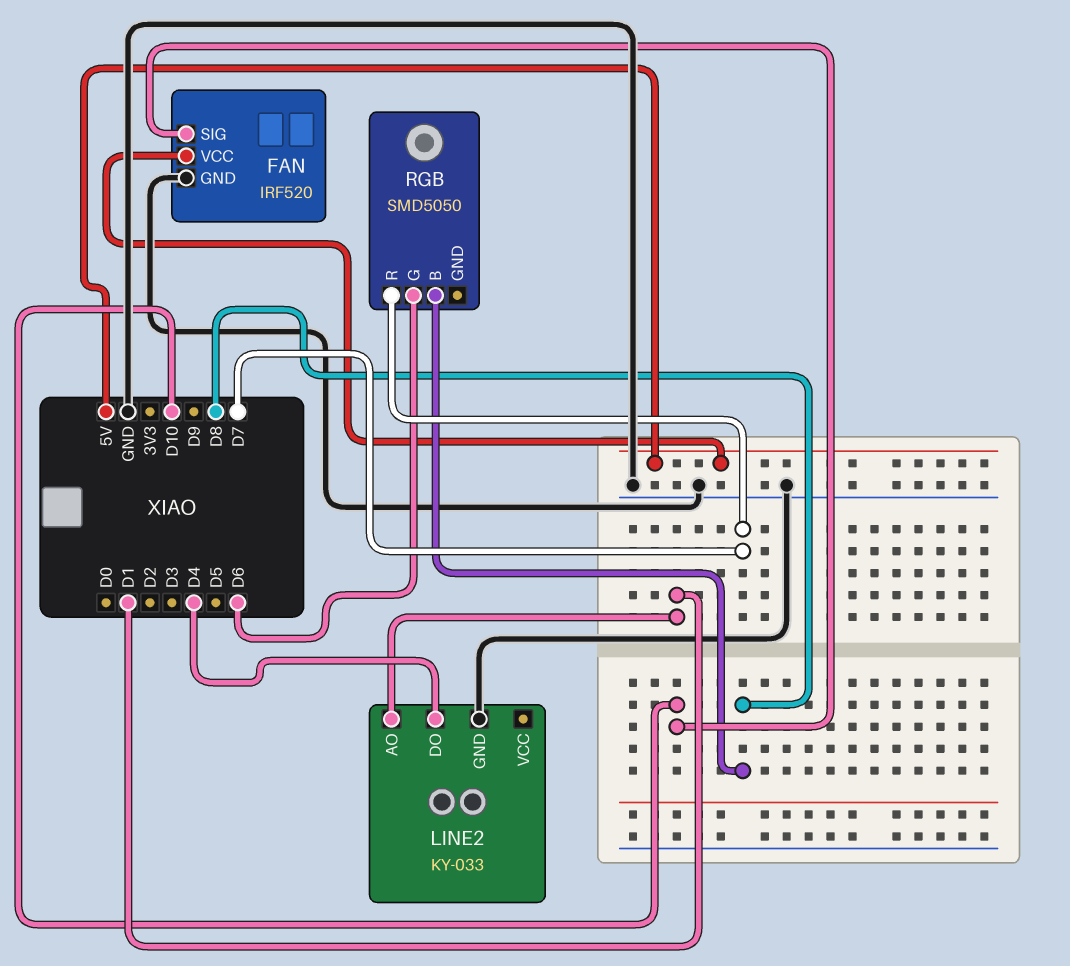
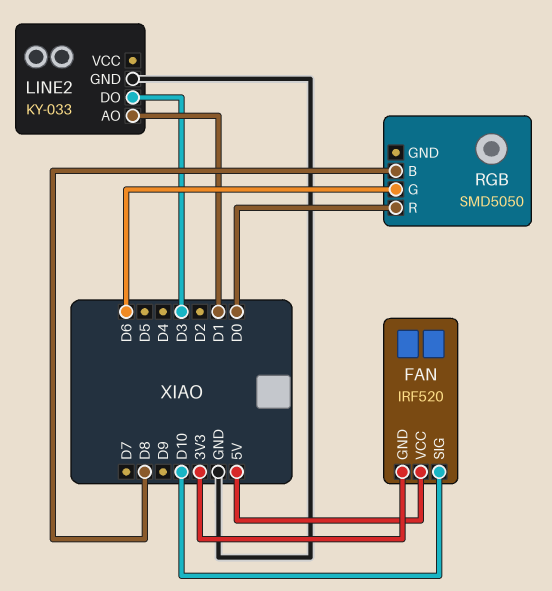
FAN pin GND: GND -> 3V3
LINE2 pin DO: D4 -> D3
RGB pin R: D7 -> D0

